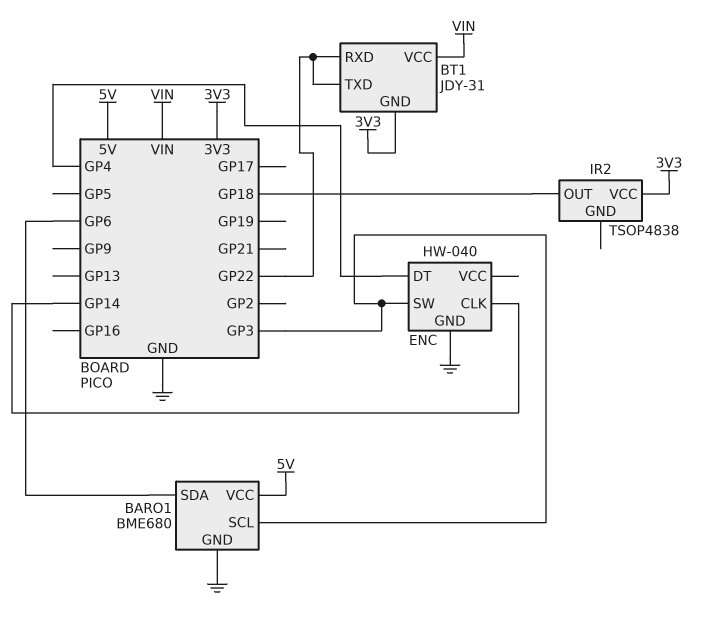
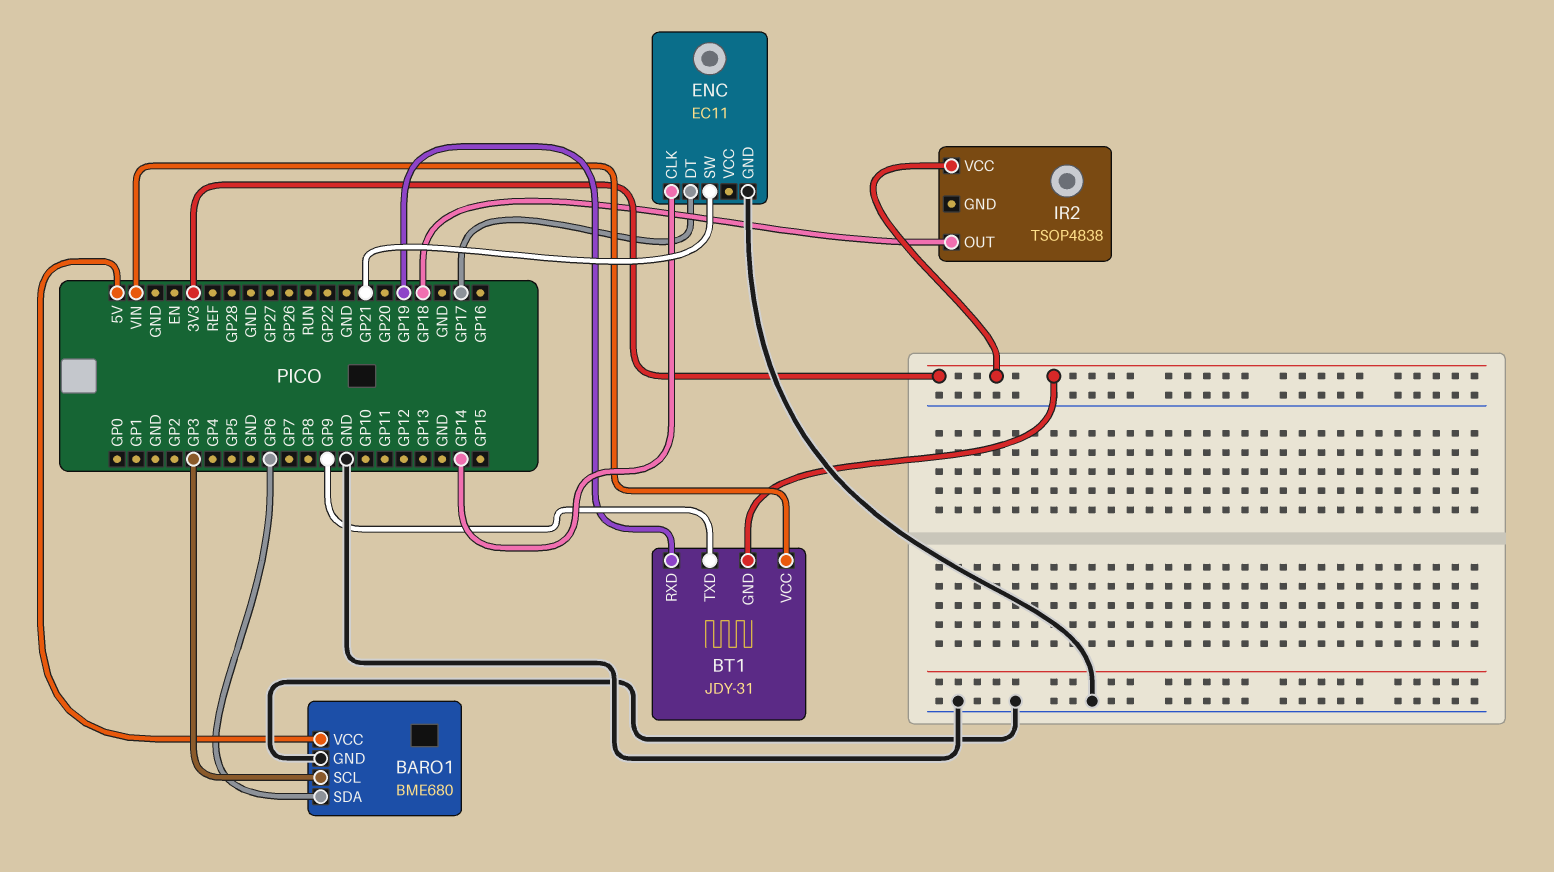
BT1 pin RXD: GP22 -> GP19
BT1 pin TXD: GP22 -> GP9
ENC: HW-040 -> EC11
ENC pin DT: GP4 -> GP17
ENC pin SW: GP3 -> GP21

